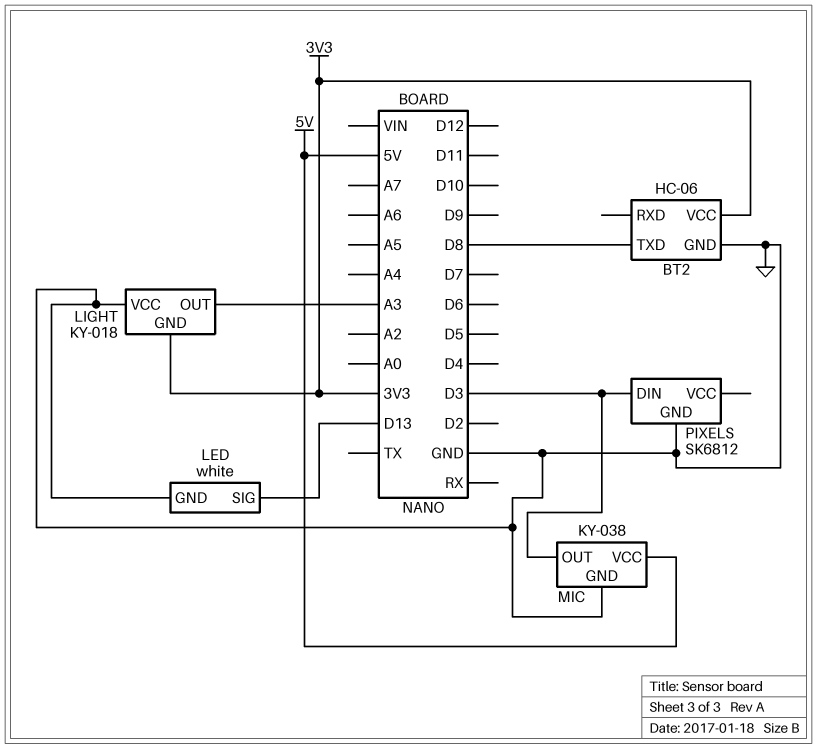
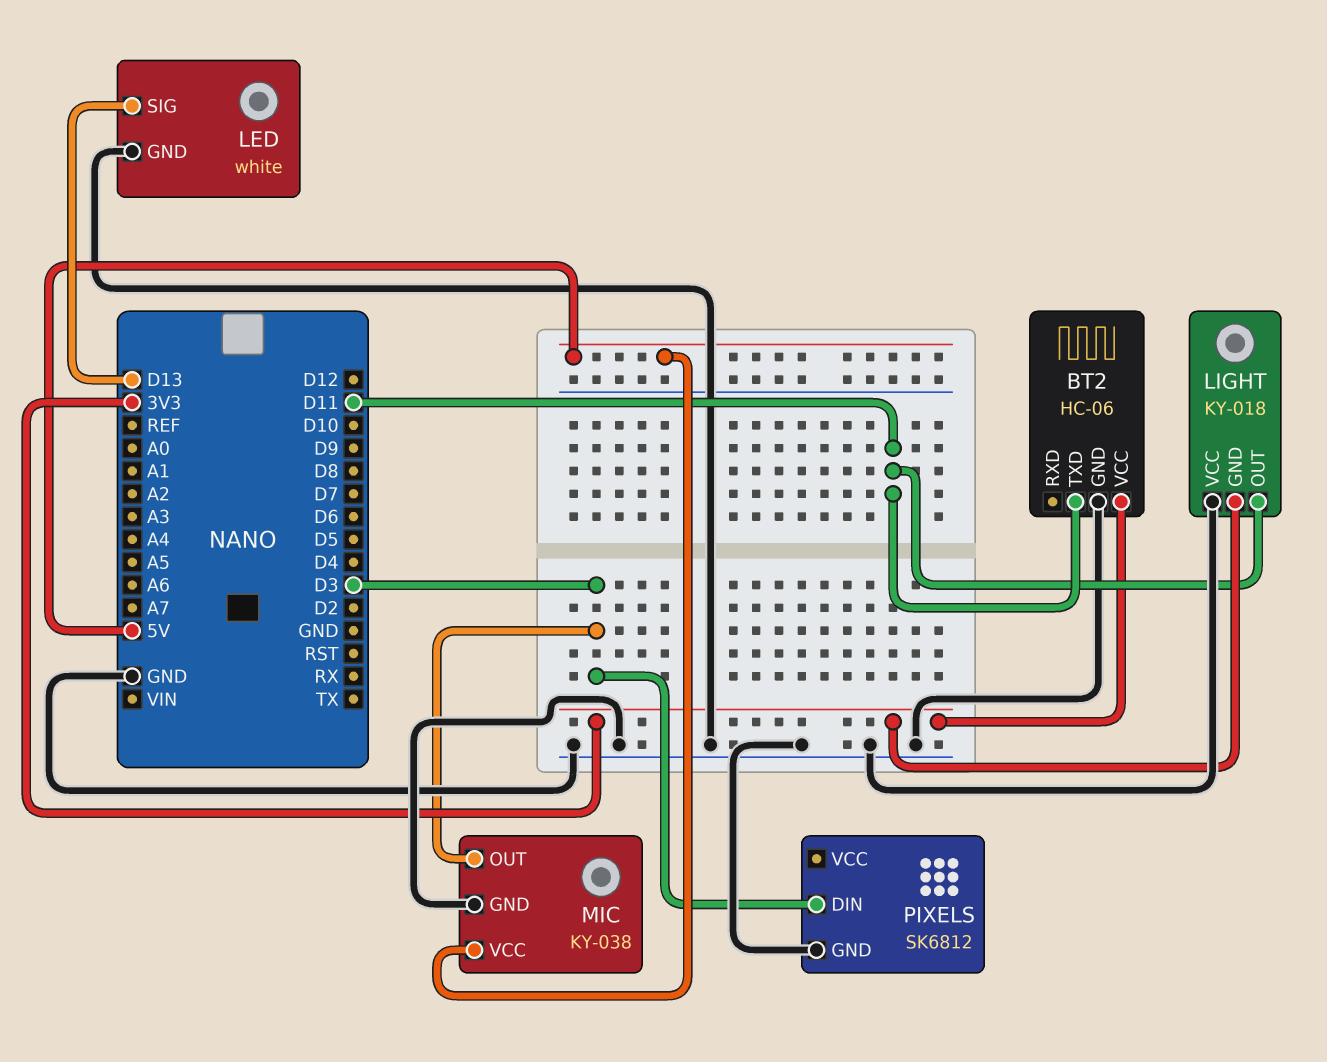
BT2 pin TXD: D8 -> D11
LIGHT pin OUT: A3 -> D11

